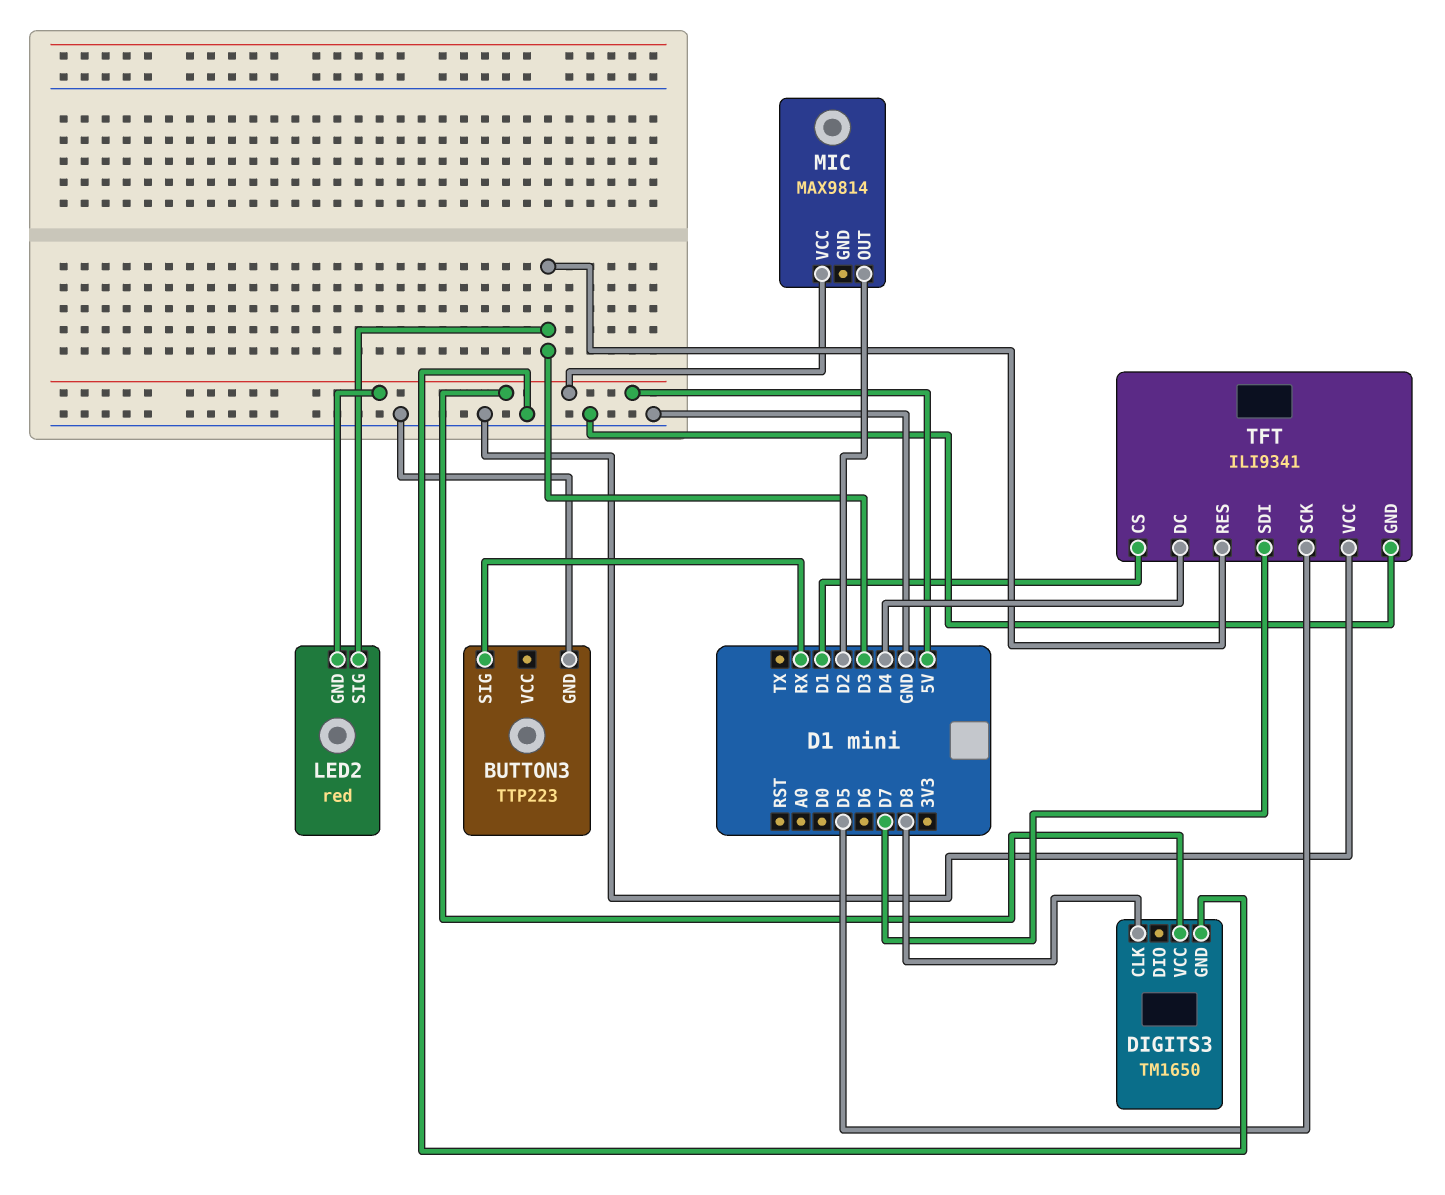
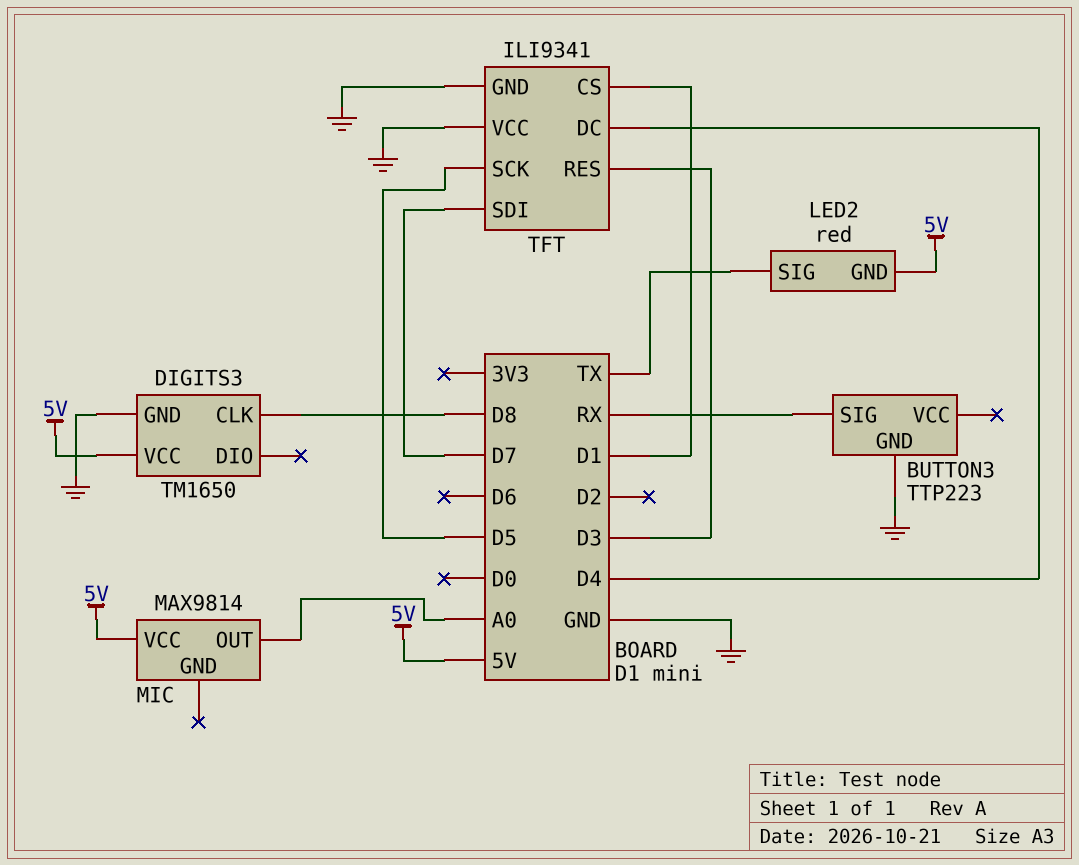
LED2 pin SIG: D3 -> TX
MIC pin OUT: D2 -> A0

